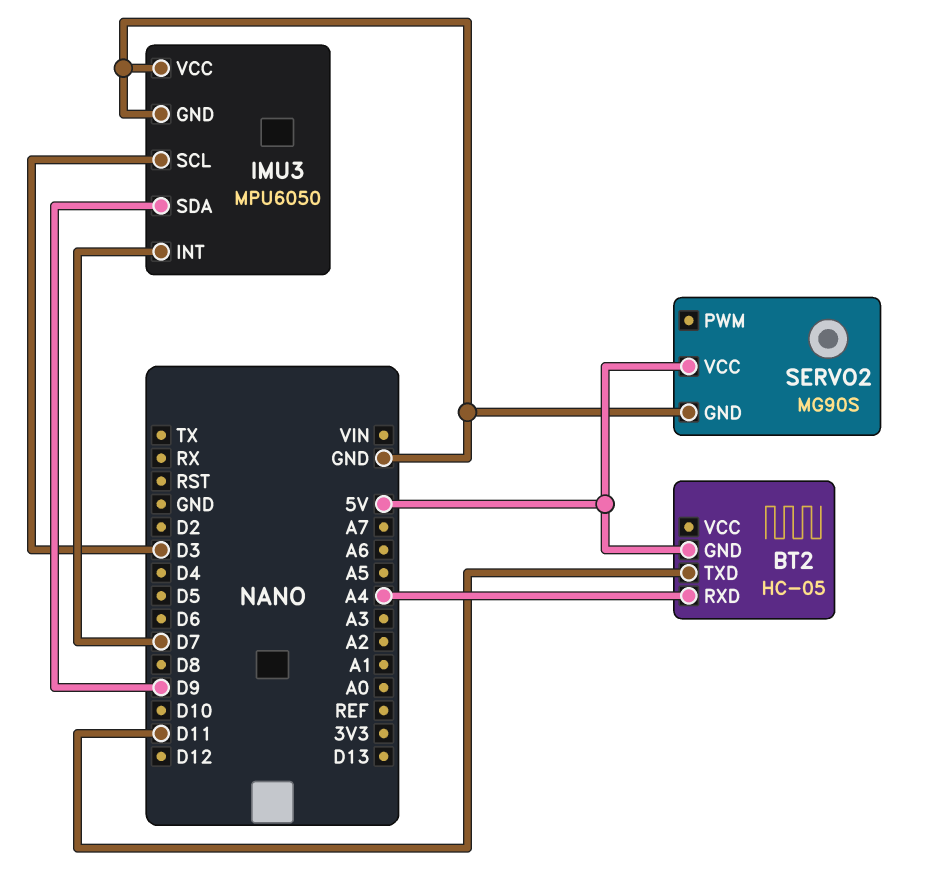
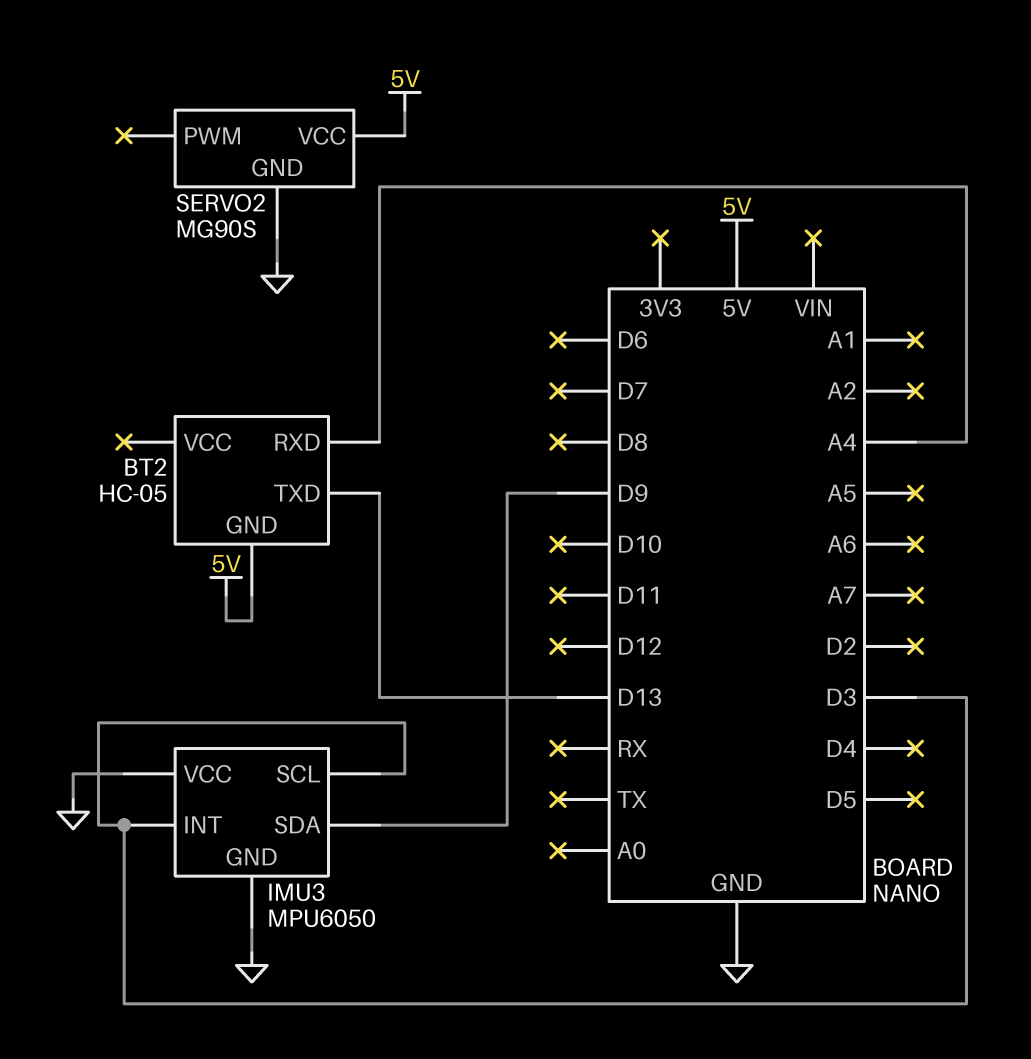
BT2 pin TXD: D11 -> D13
IMU3 pin INT: D7 -> D3

